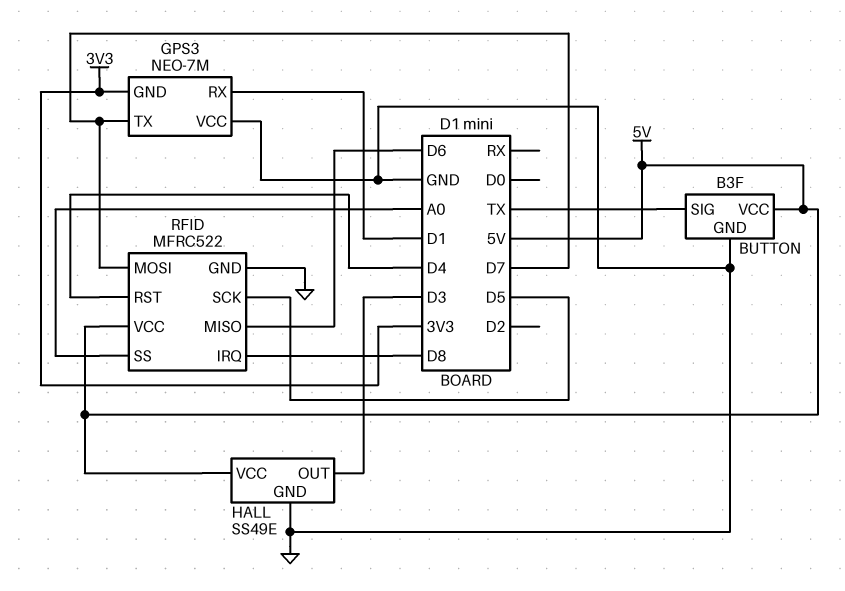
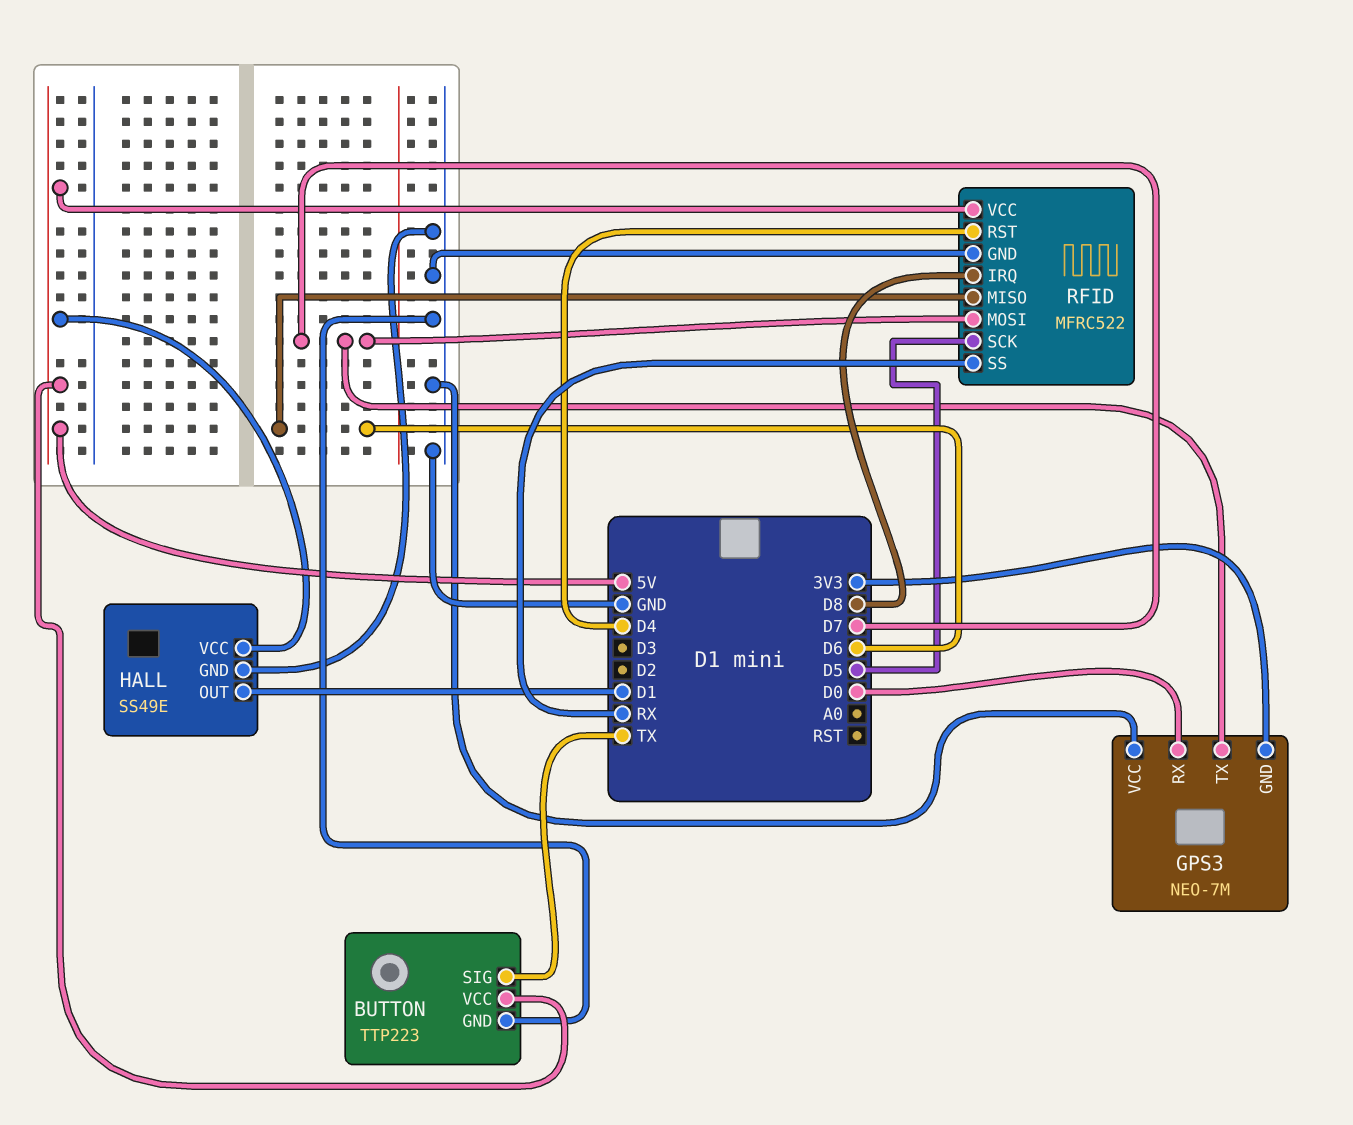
BUTTON: B3F -> TTP223
GPS3 pin RX: D1 -> D0
HALL pin OUT: D3 -> D1
RFID pin SS: A0 -> RX

